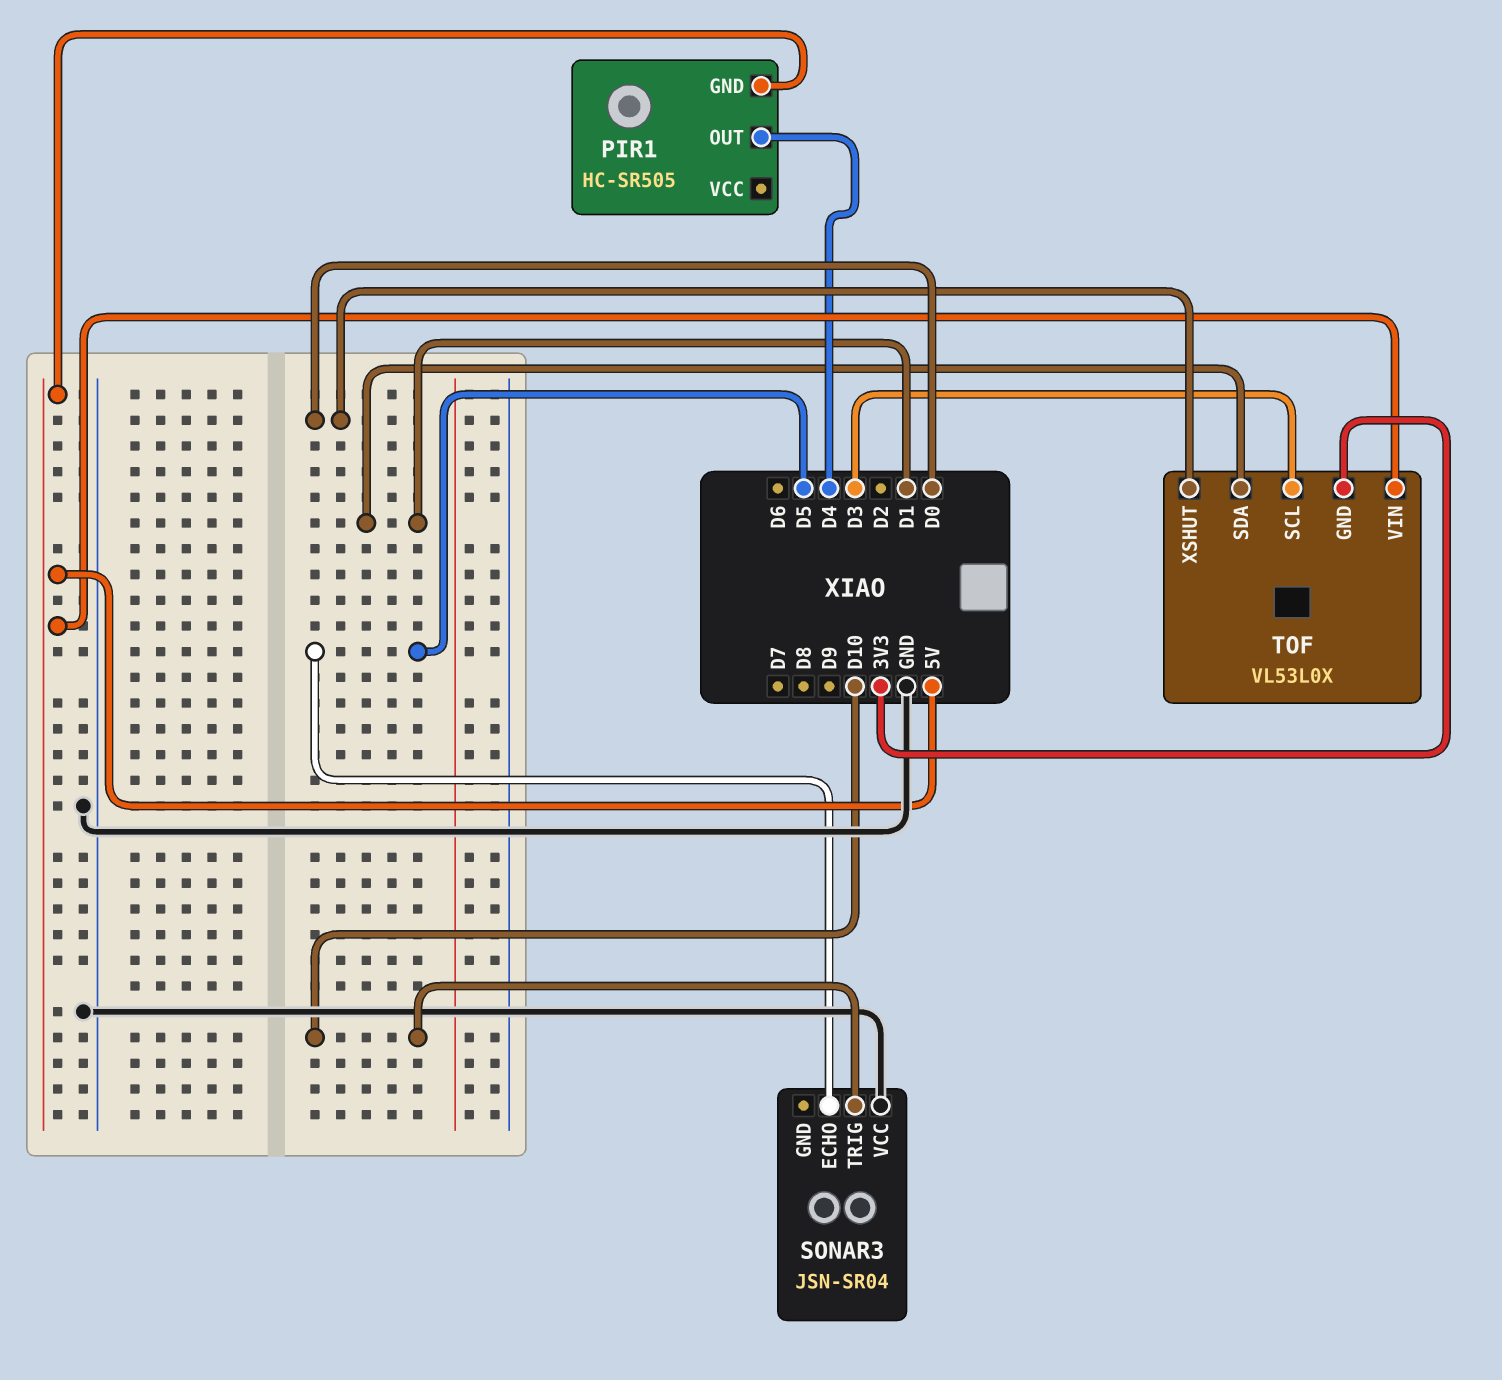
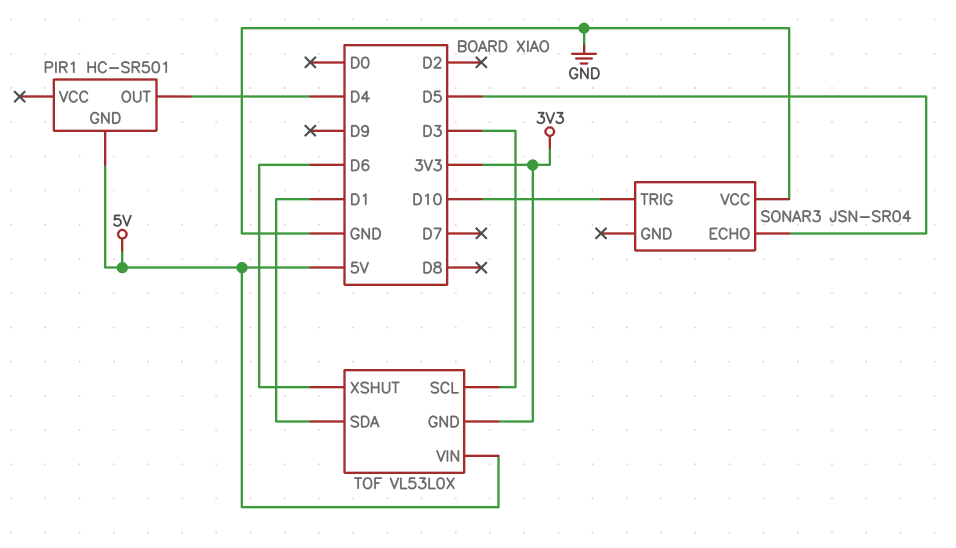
PIR1: HC-SR505 -> HC-SR501
TOF pin XSHUT: D0 -> D6

